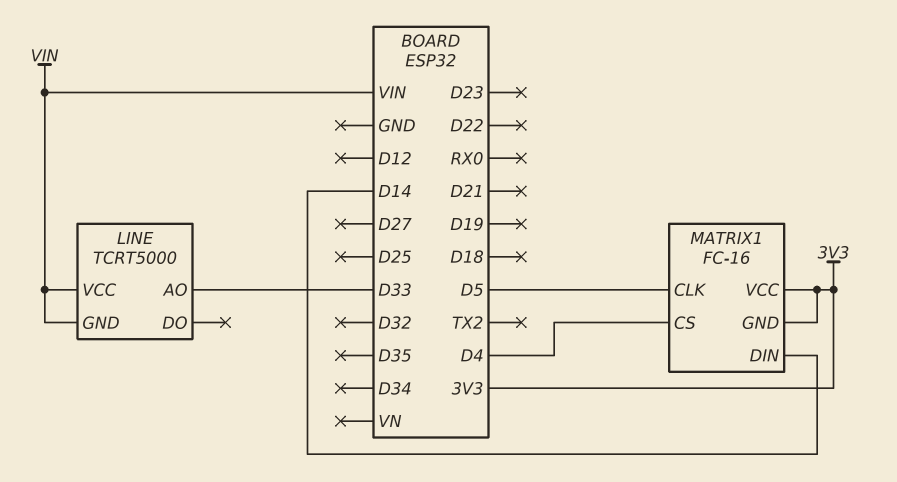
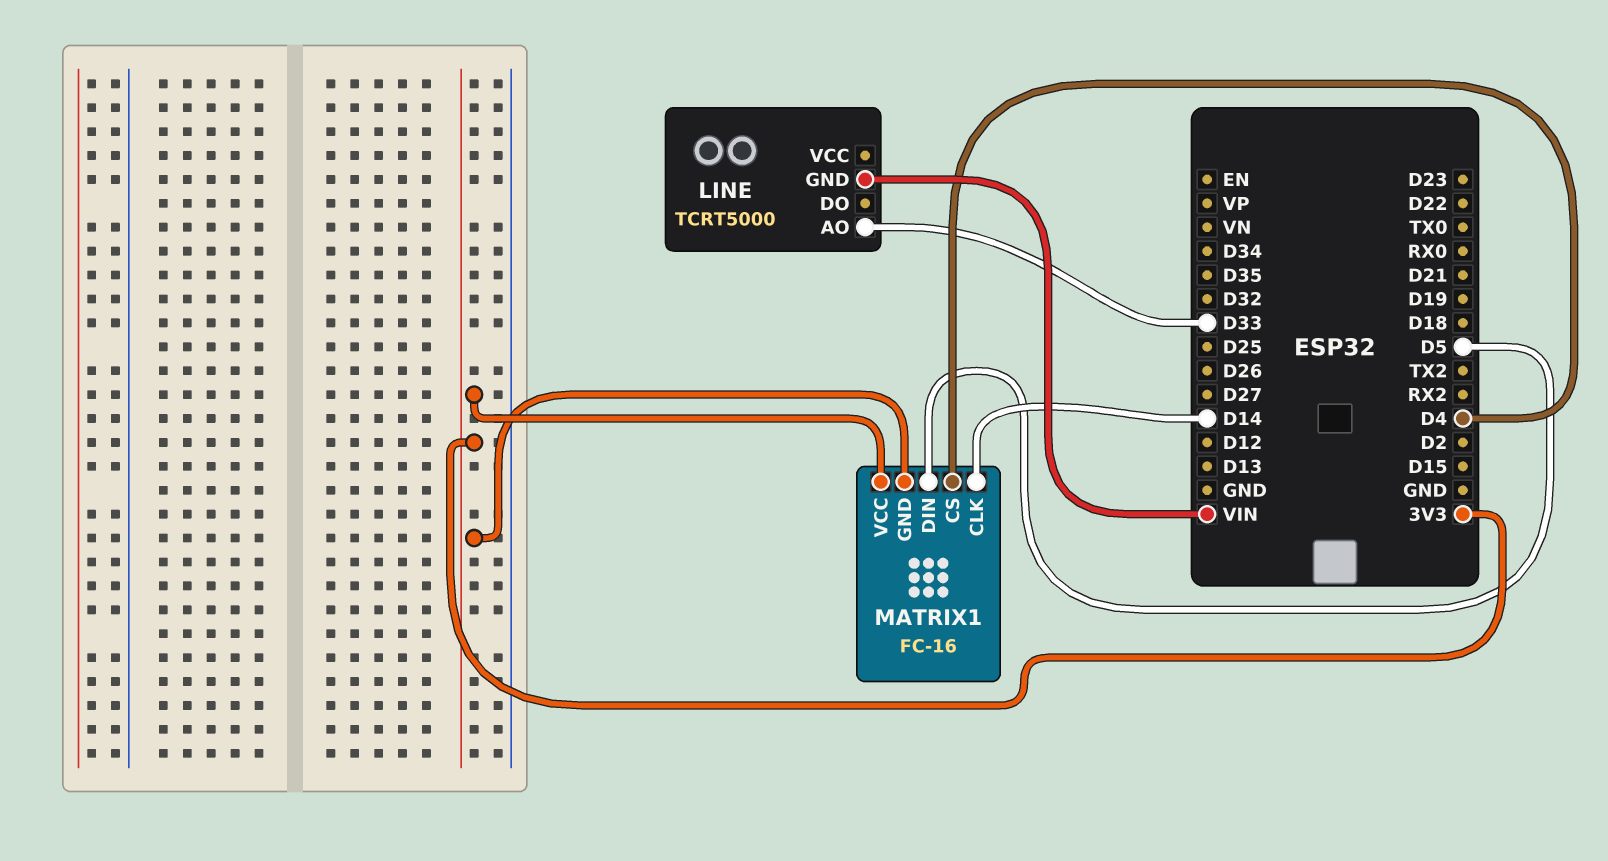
LINE pin VCC: VIN -> none
MATRIX1 pin CLK: D5 -> D14
MATRIX1 pin DIN: D14 -> D5

